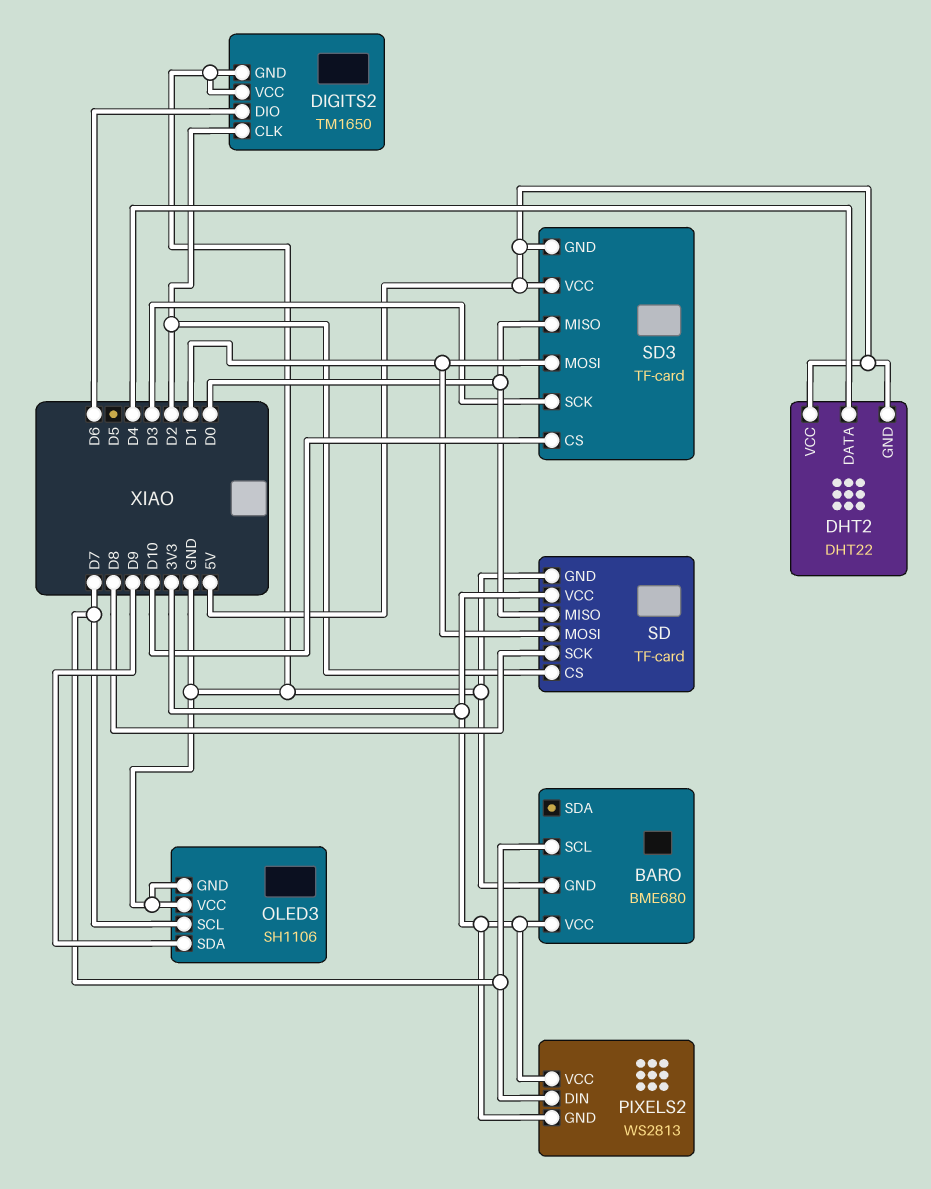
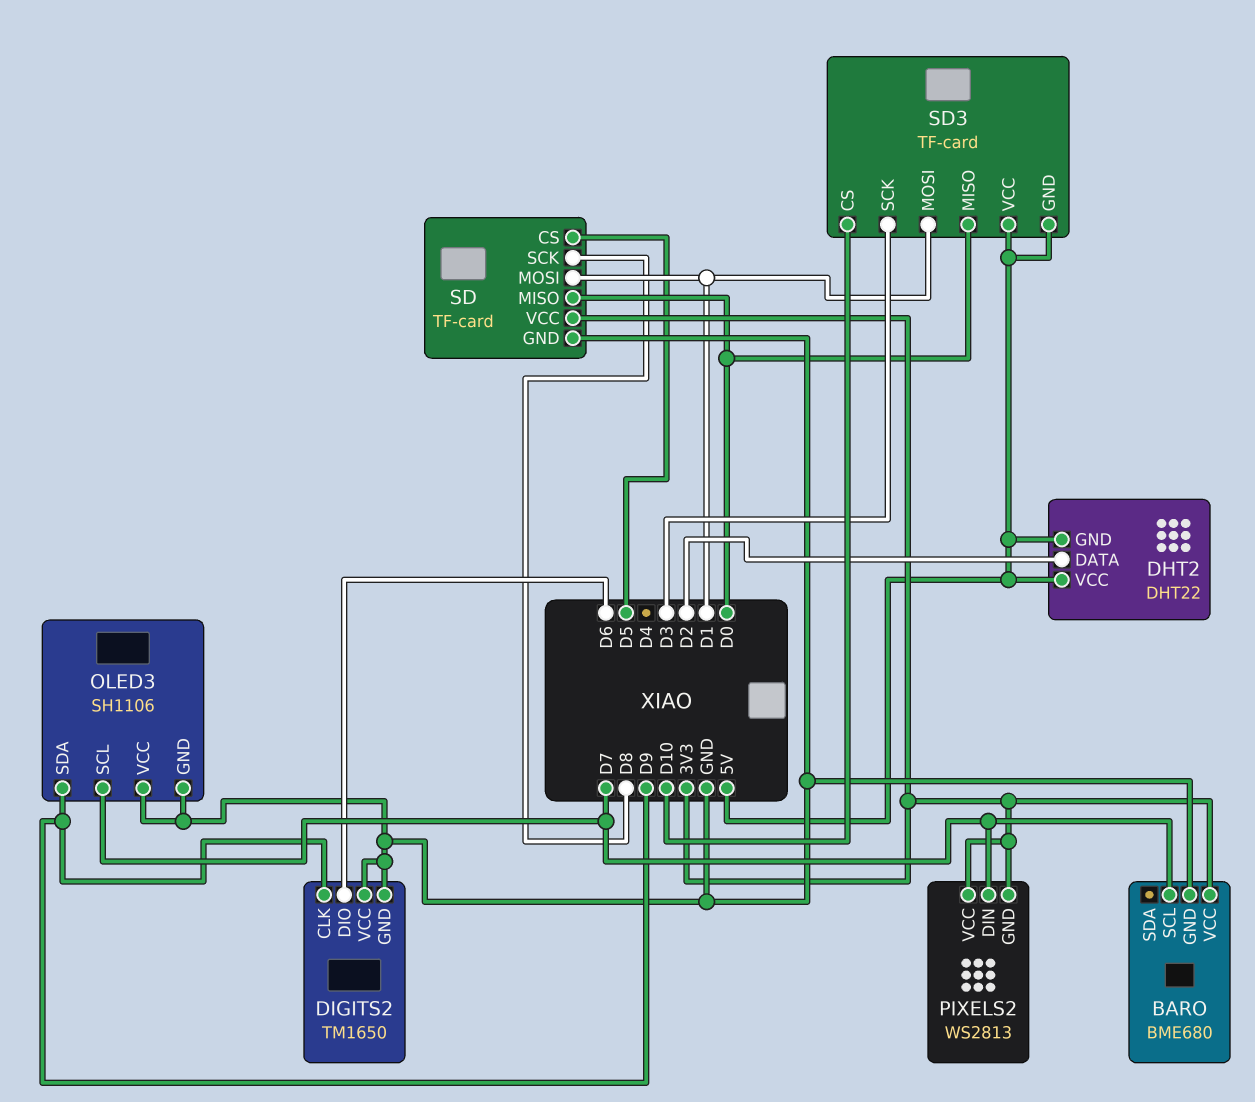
DHT2 pin DATA: D4 -> D2
DIGITS2 pin CLK: D2 -> D9
SD pin CS: D2 -> D5

